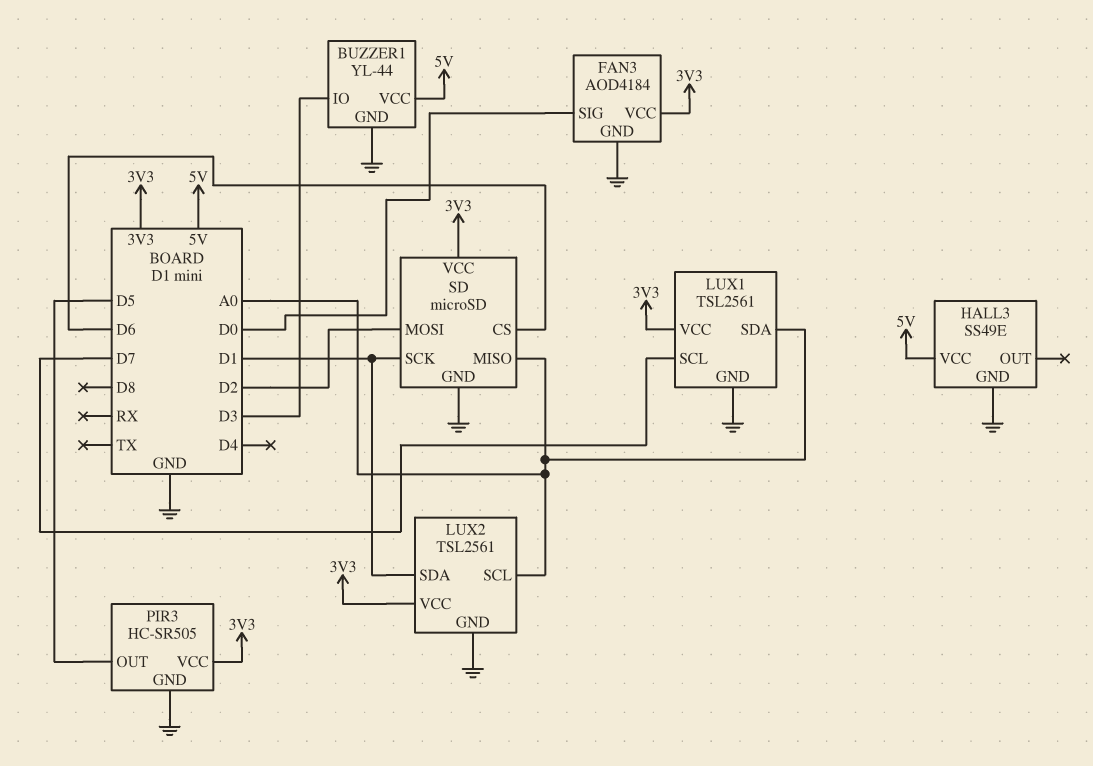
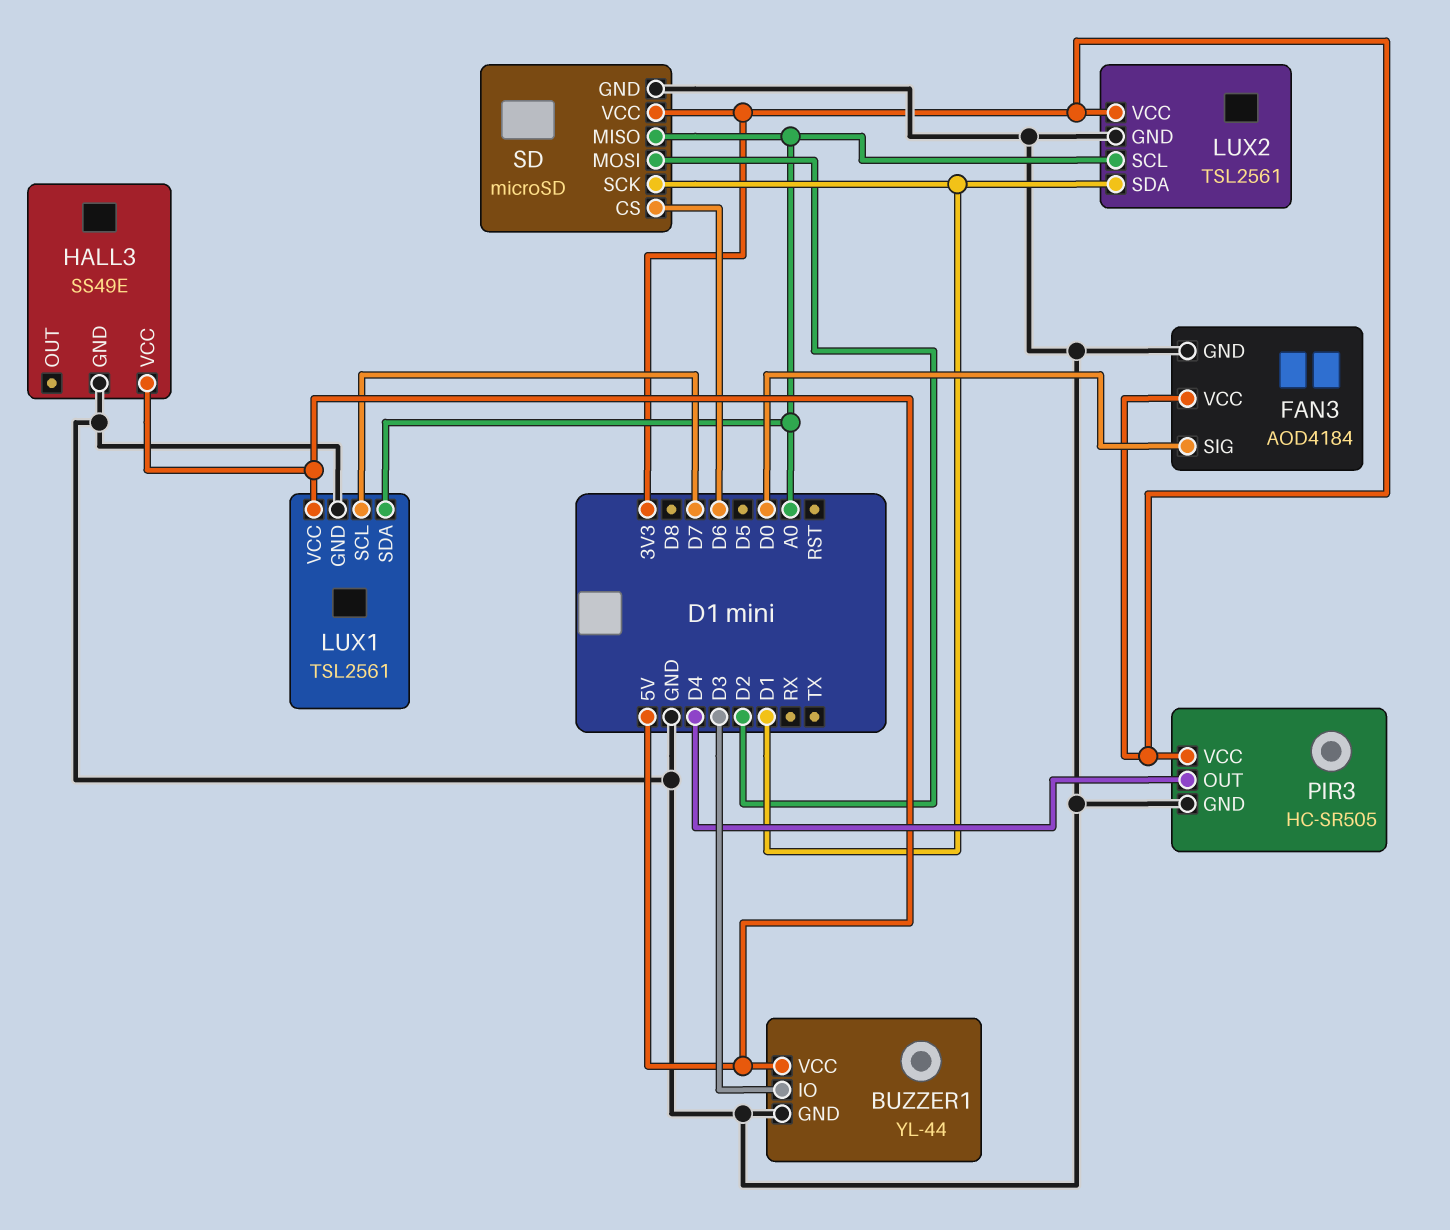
LUX1 pin VCC: 3V3 -> 5V
PIR3 pin OUT: D5 -> D4

